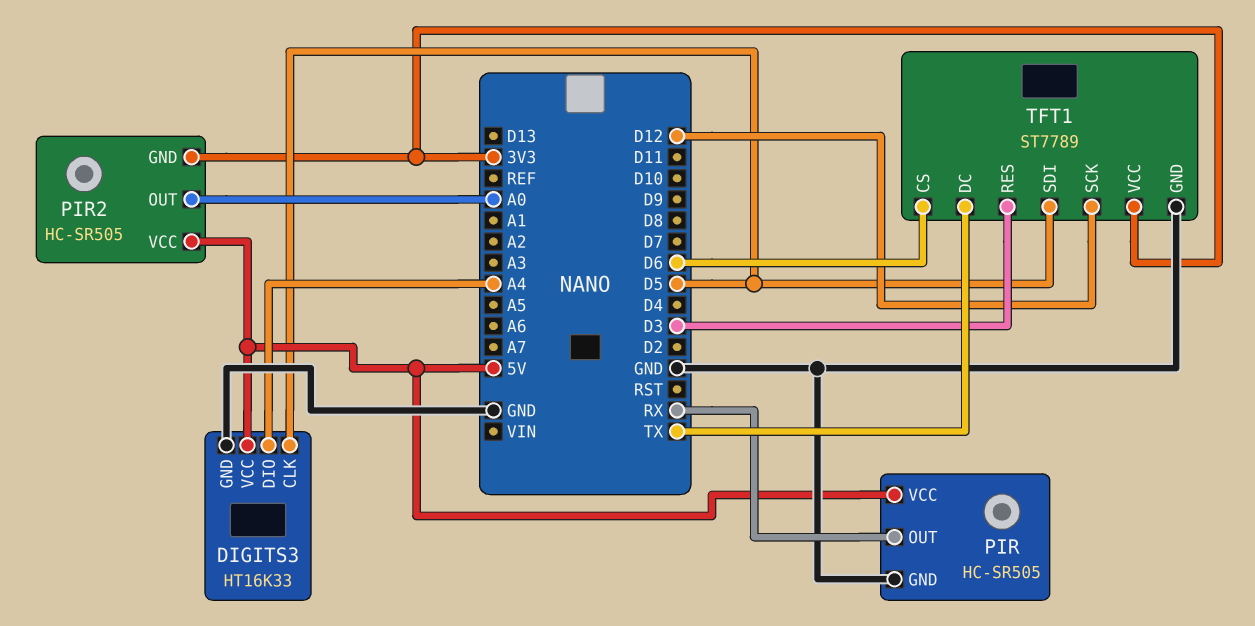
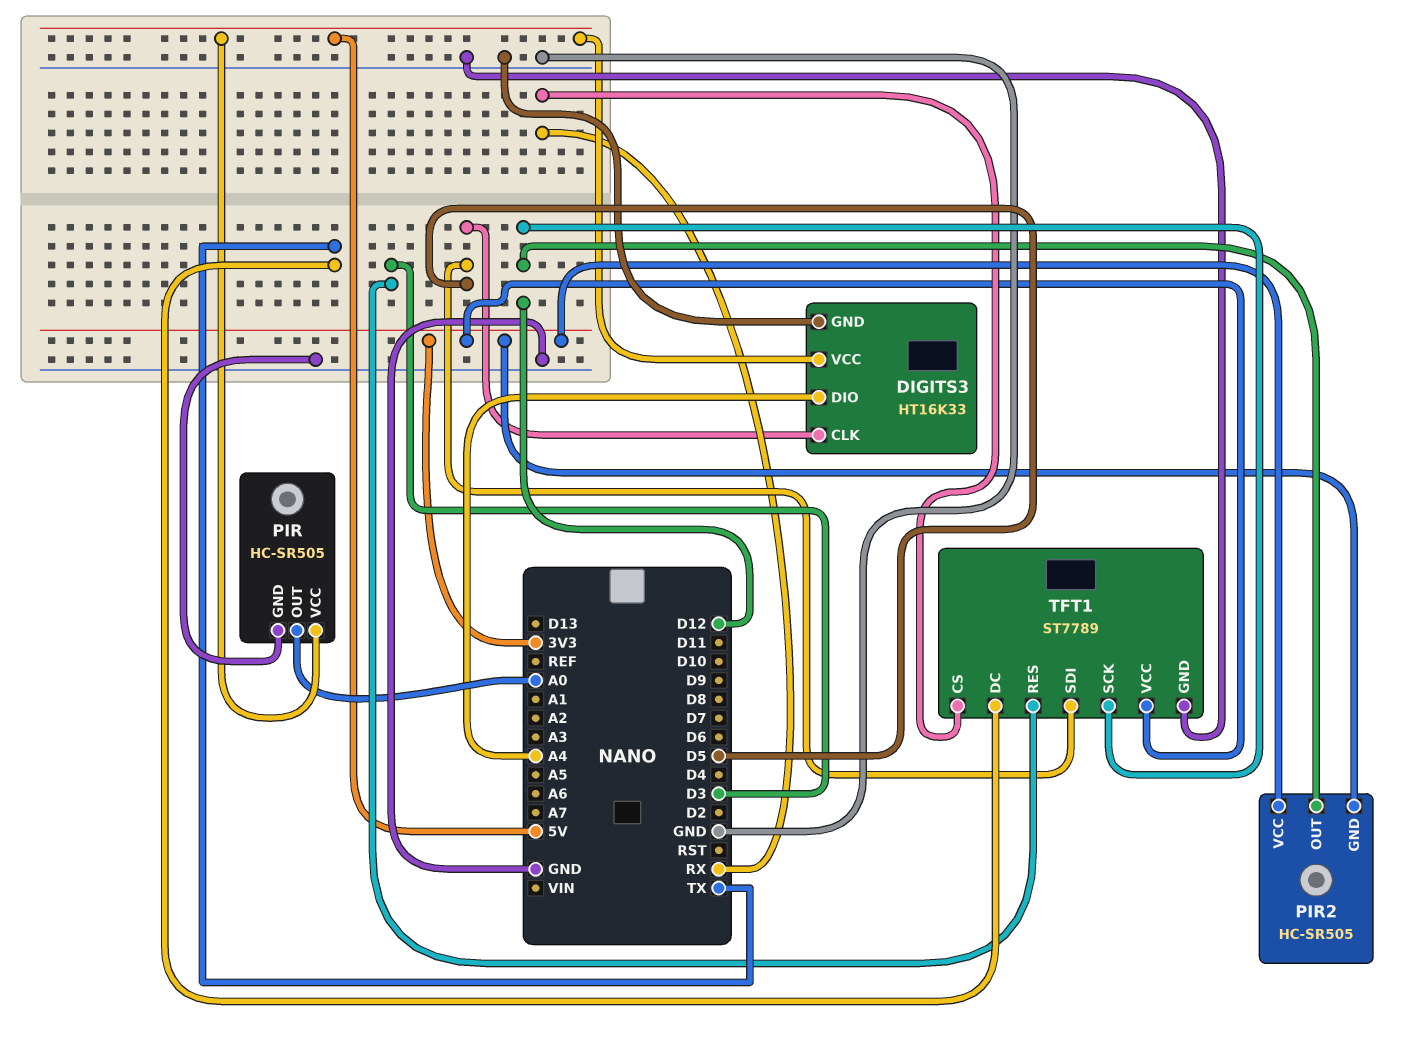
PIR pin OUT: RX -> A0
PIR2 pin OUT: A0 -> D12
PIR2 pin VCC: 5V -> 3V3
TFT1 pin CS: D6 -> RX

